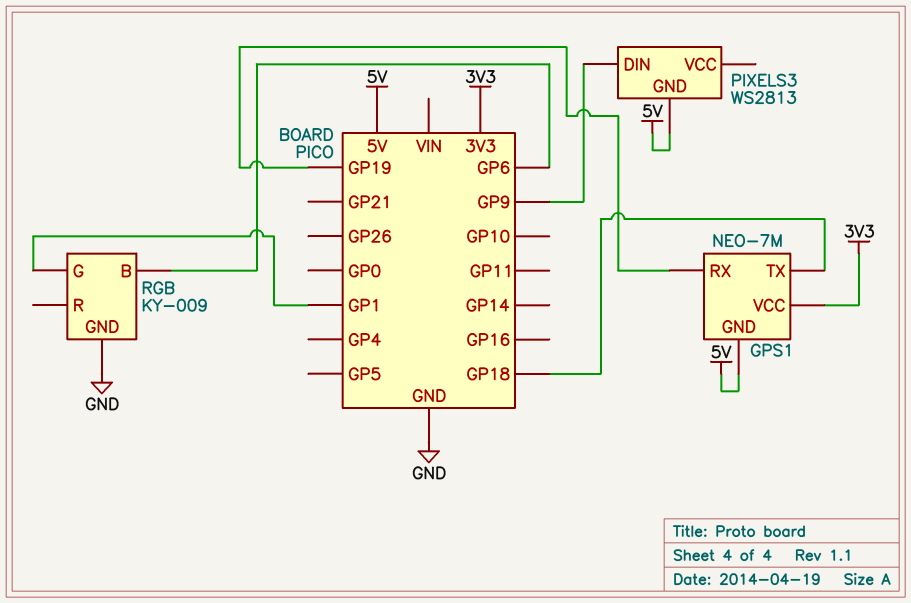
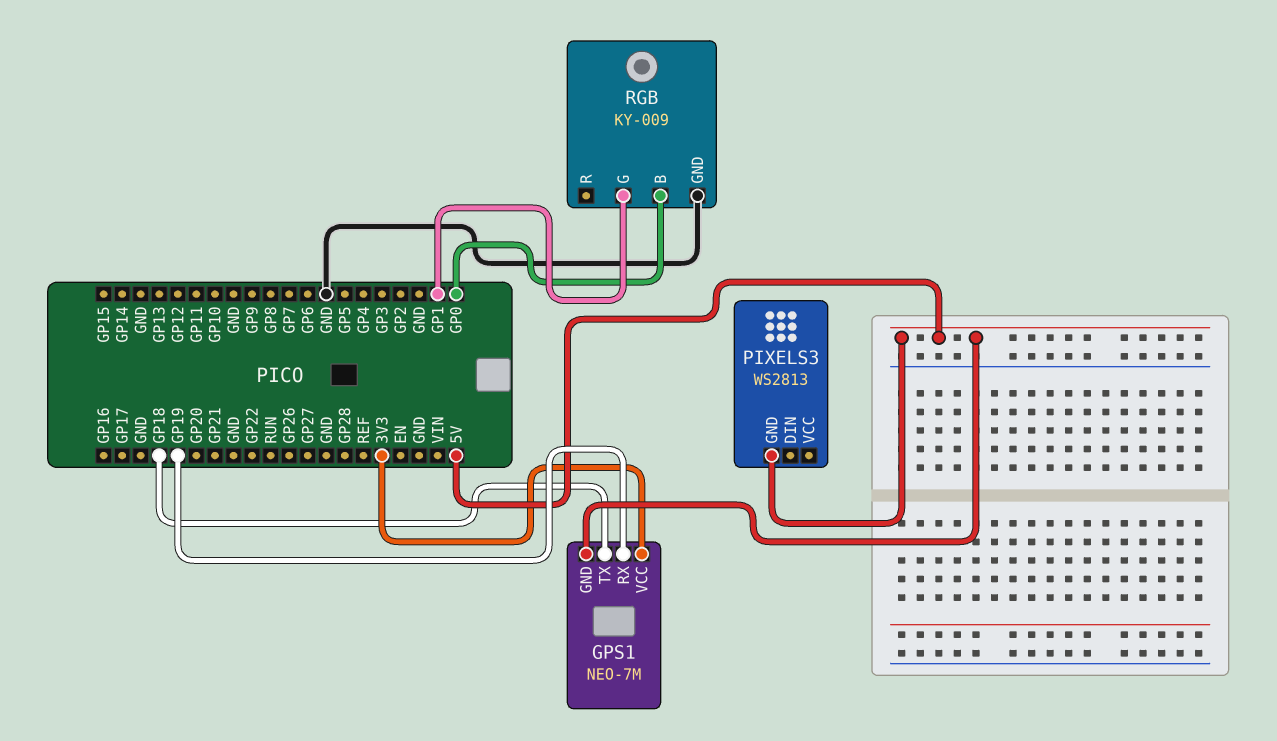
PIXELS3 pin DIN: GP9 -> none
RGB pin B: GP6 -> GP0

